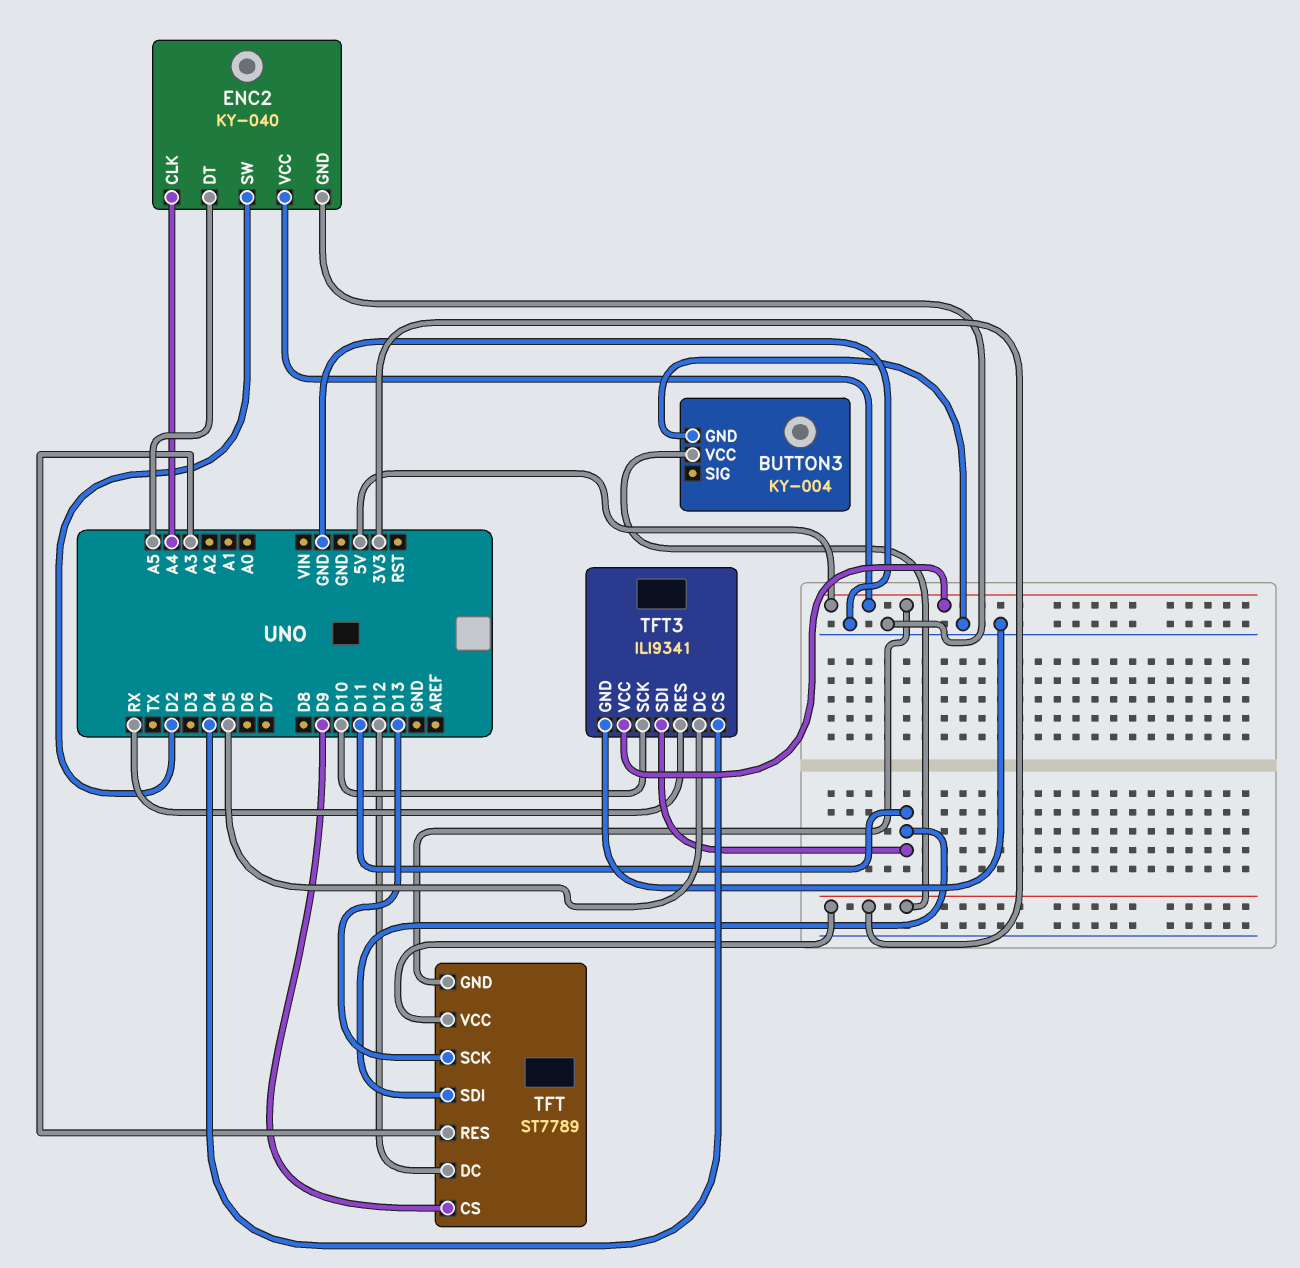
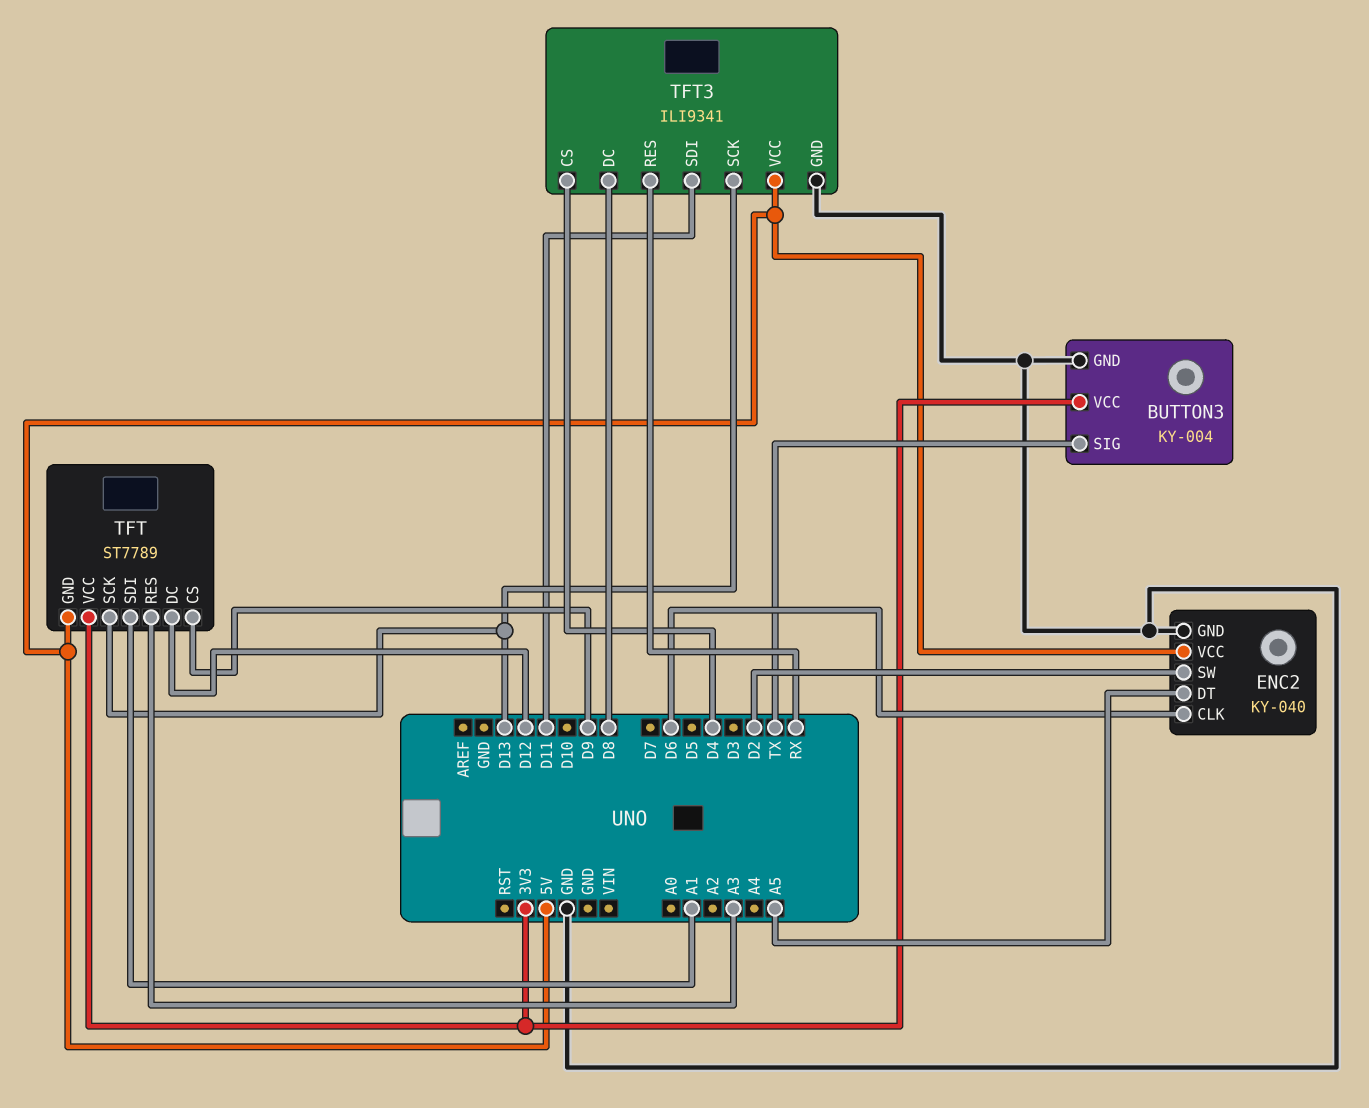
BUTTON3 pin SIG: none -> TX
ENC2 pin CLK: A4 -> D6
TFT pin SDI: D11 -> A1
TFT3 pin DC: D5 -> D8
TFT3 pin SCK: D10 -> D13

